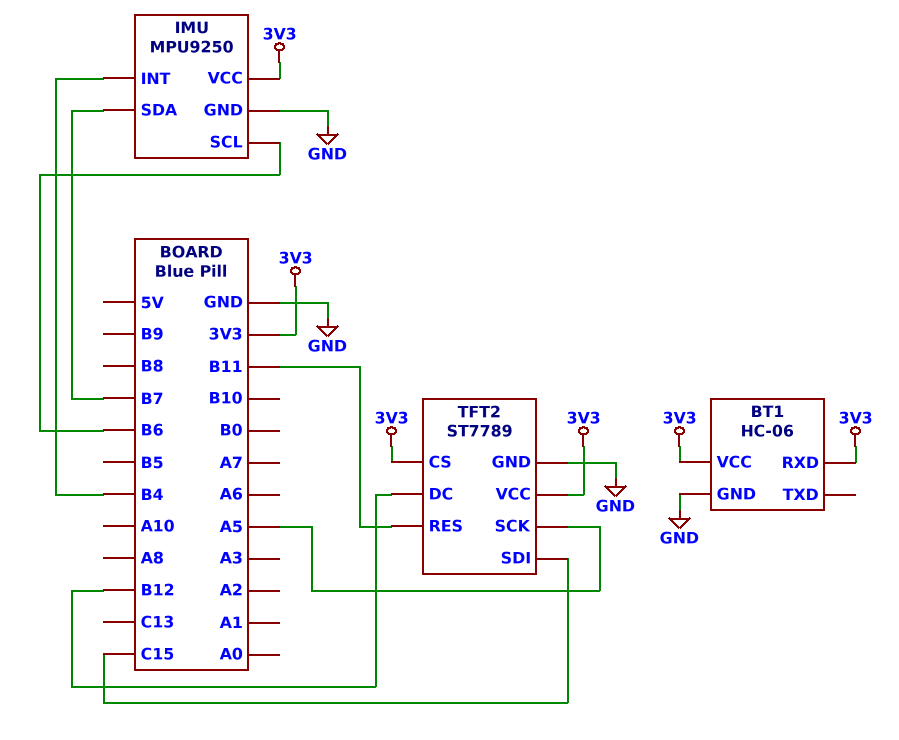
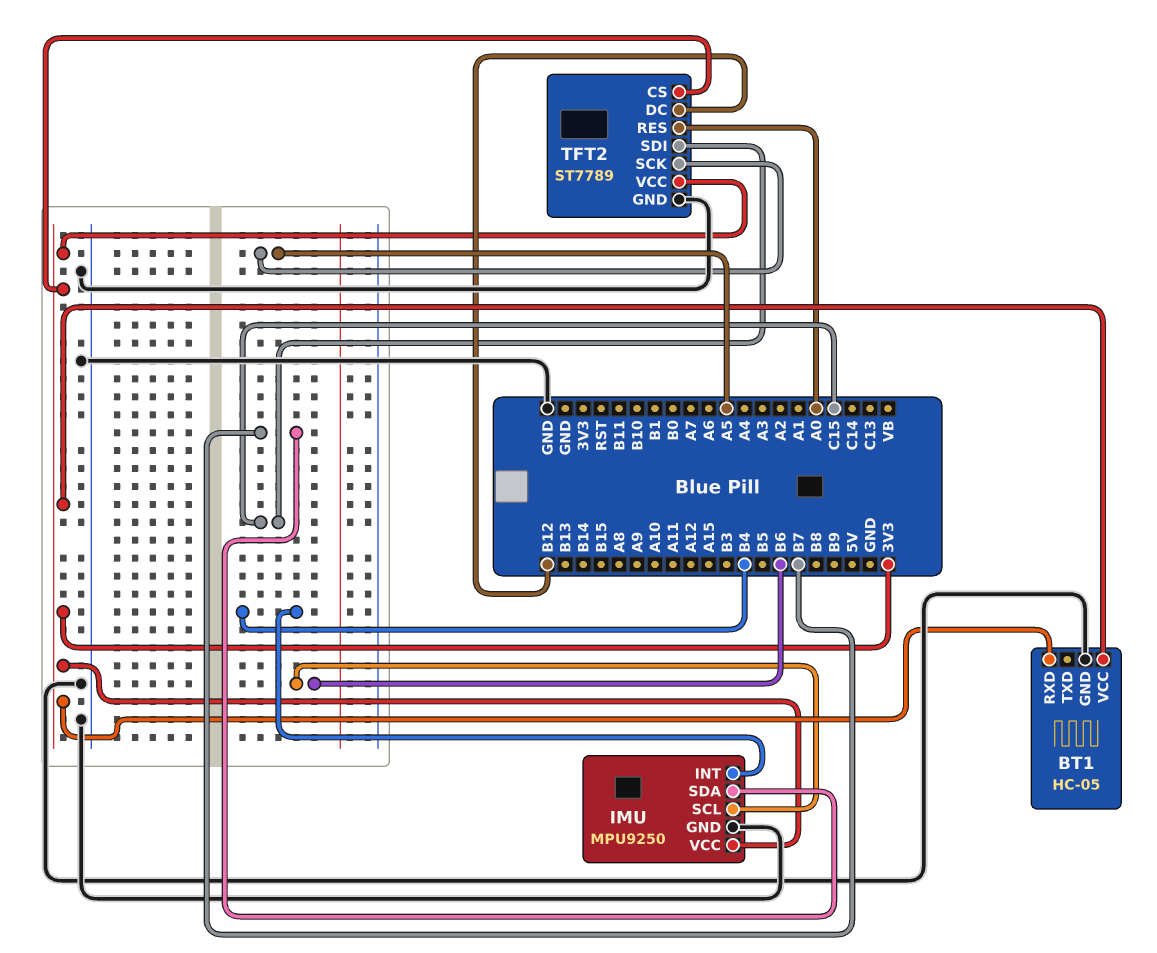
BT1: HC-06 -> HC-05
TFT2 pin RES: B11 -> A0

